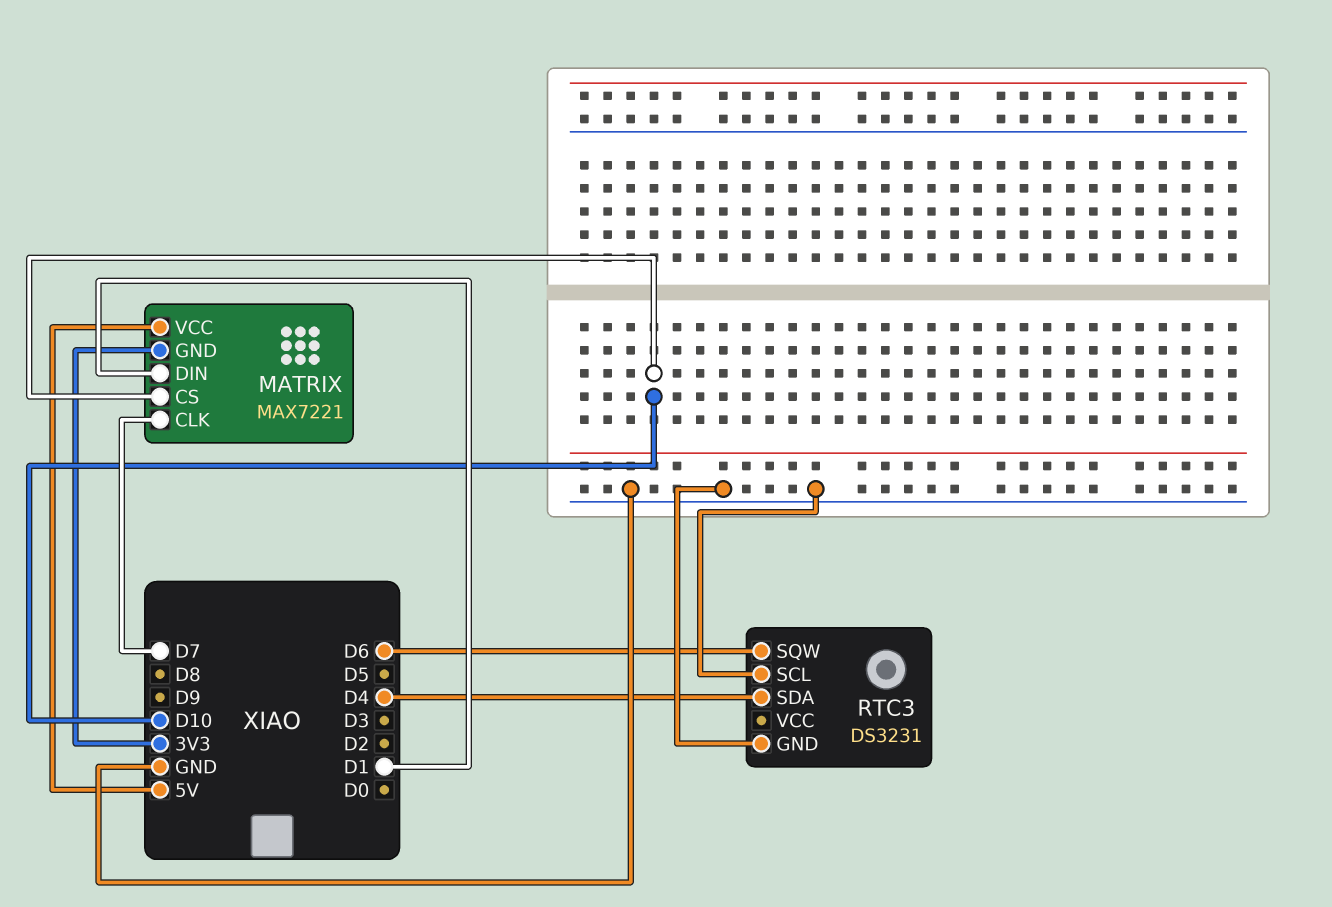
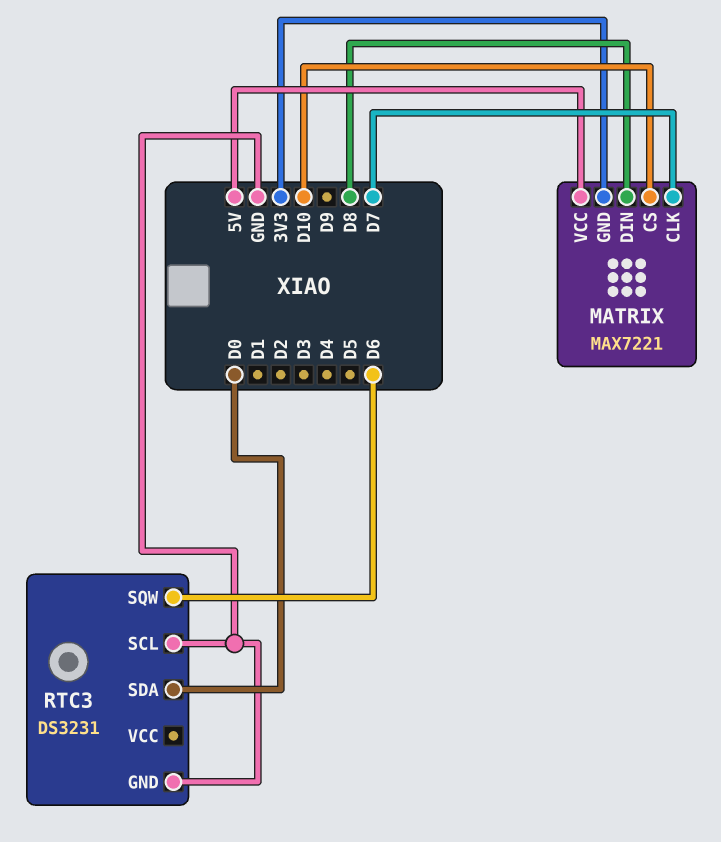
MATRIX pin DIN: D1 -> D8
RTC3 pin SDA: D4 -> D0

